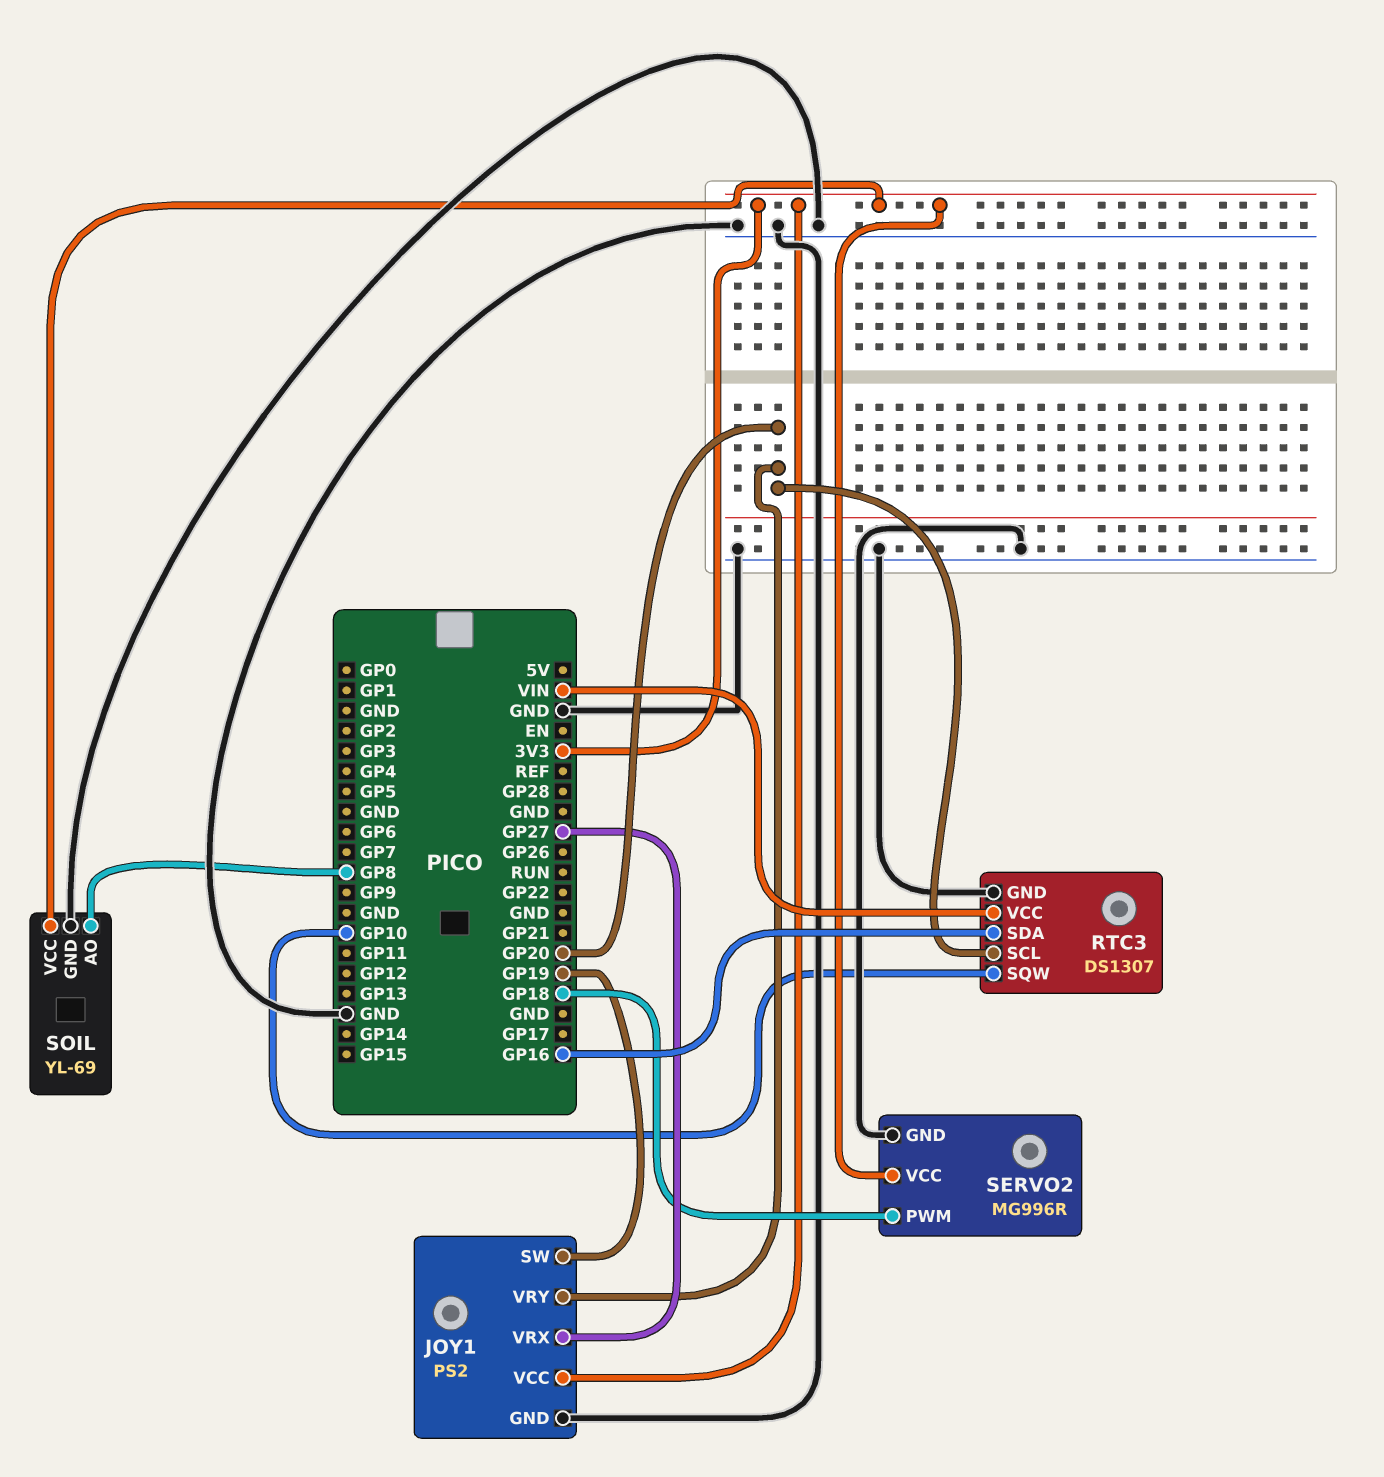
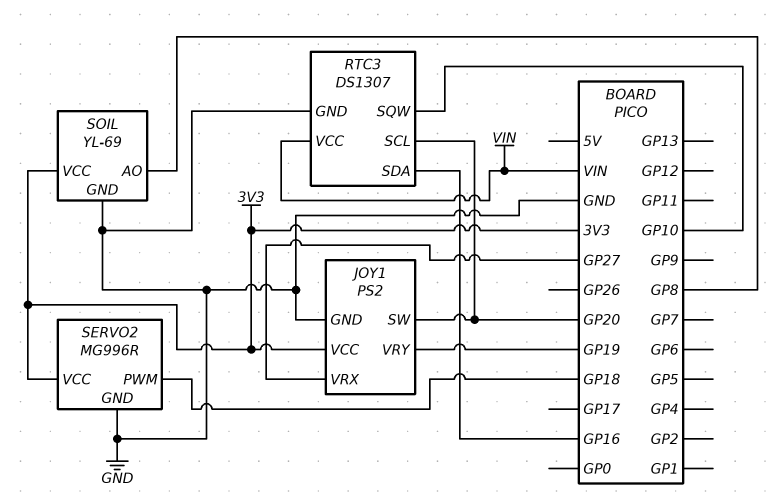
JOY1 pin SW: GP19 -> GP20
JOY1 pin VRY: GP20 -> GP19

